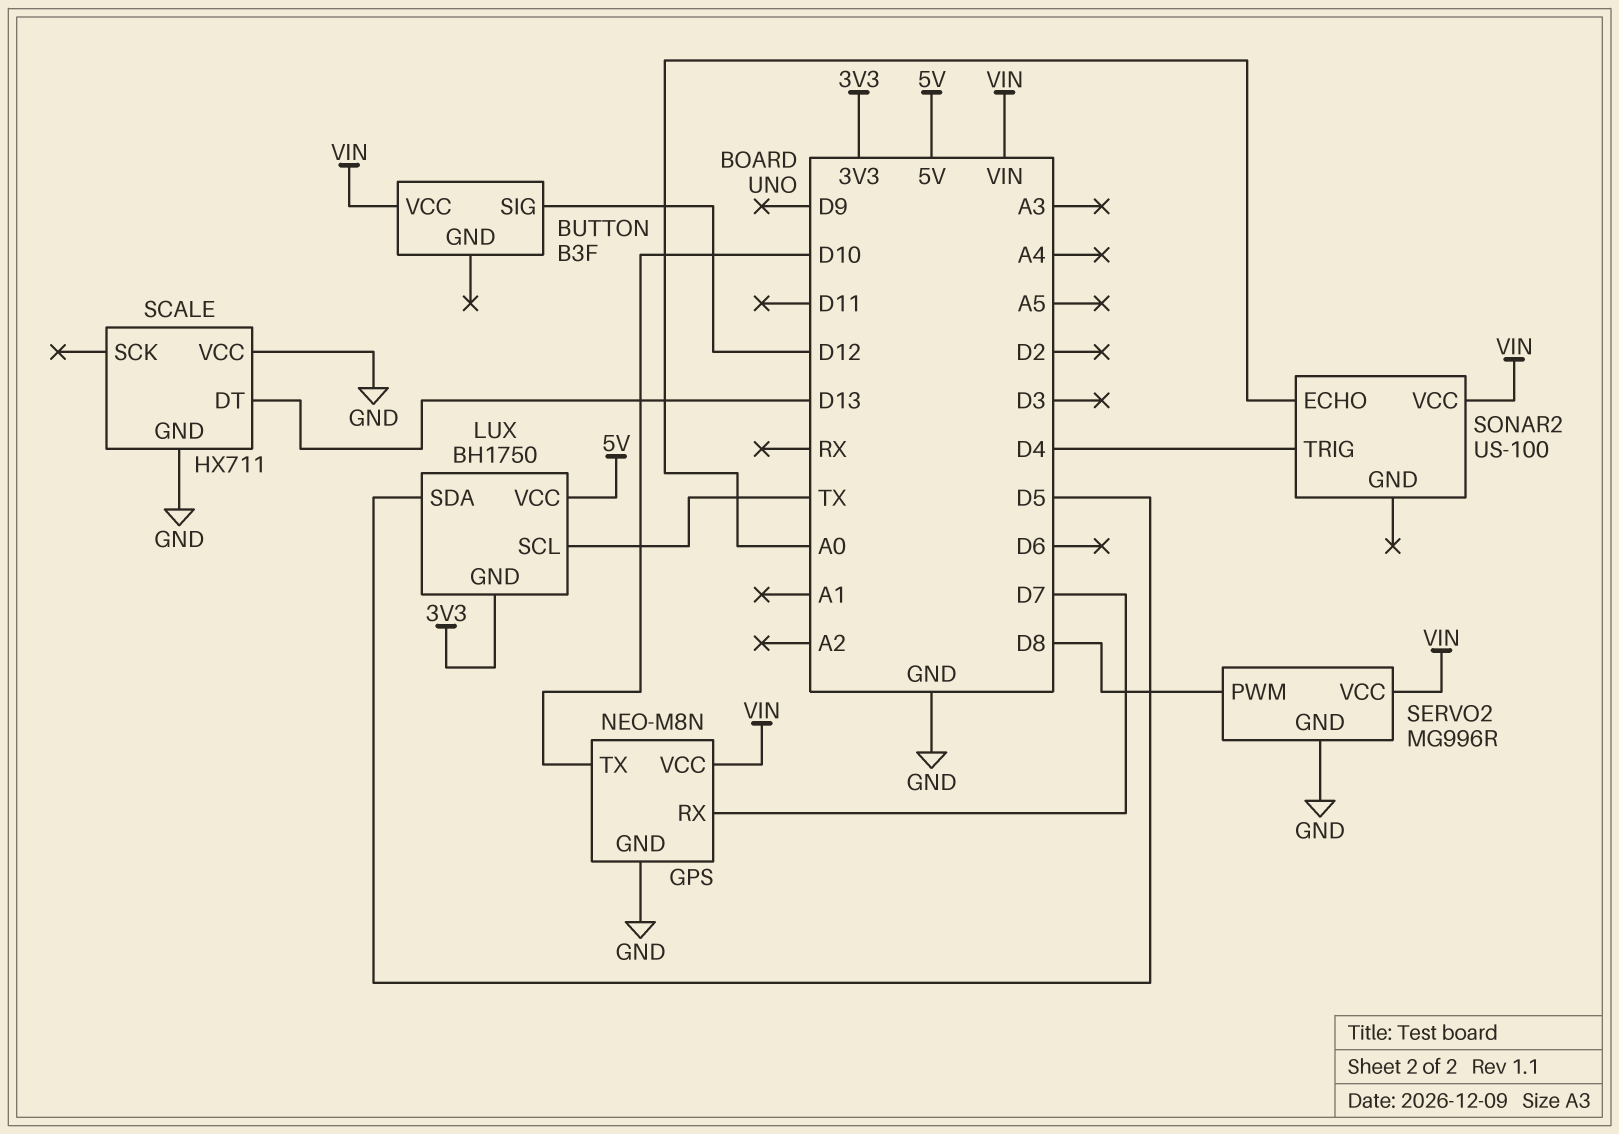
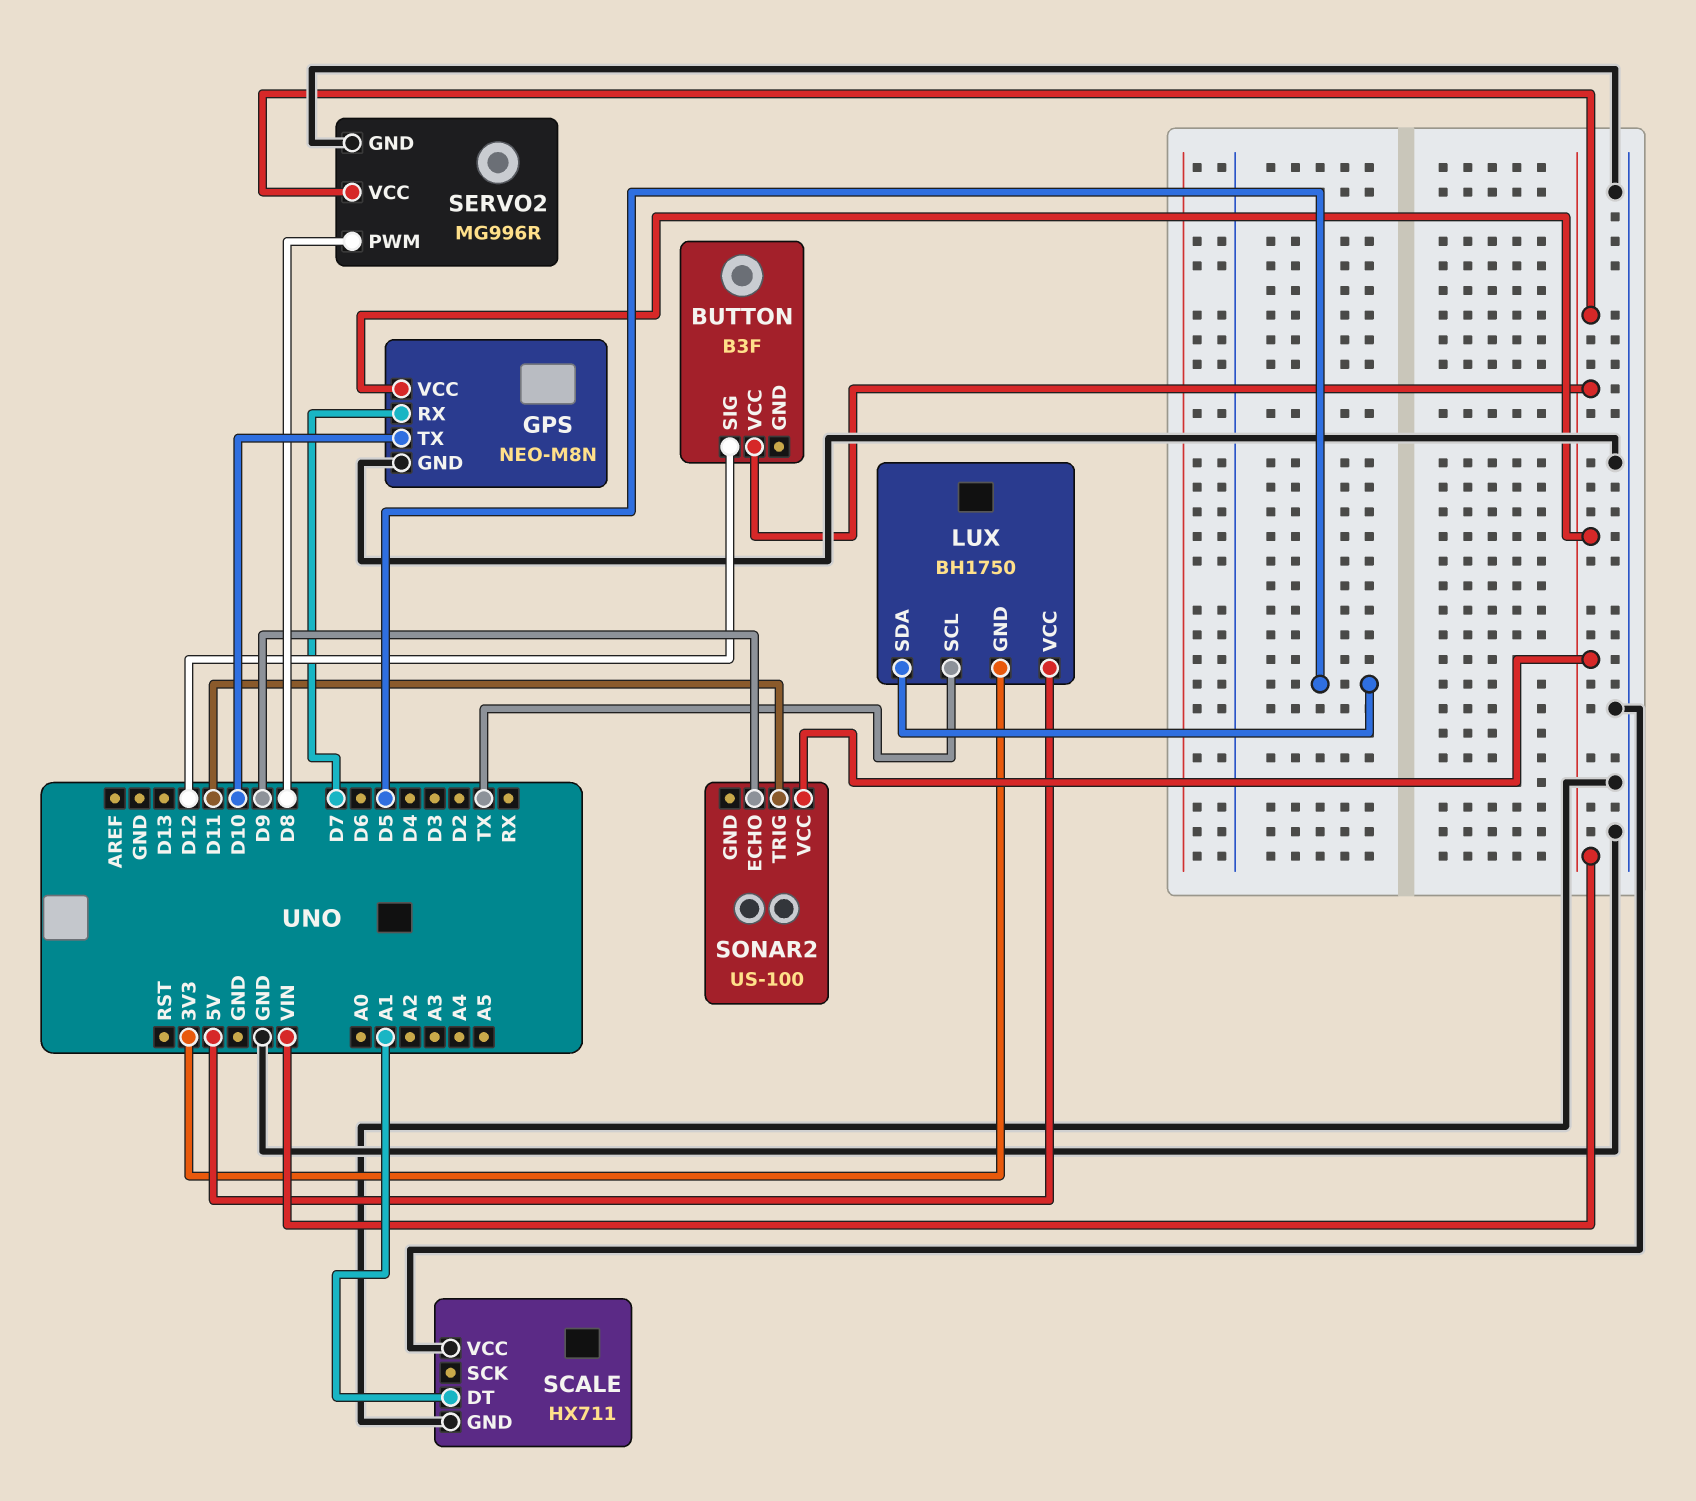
SCALE pin DT: D13 -> A1
SONAR2 pin ECHO: A0 -> D9
SONAR2 pin TRIG: D4 -> D11

